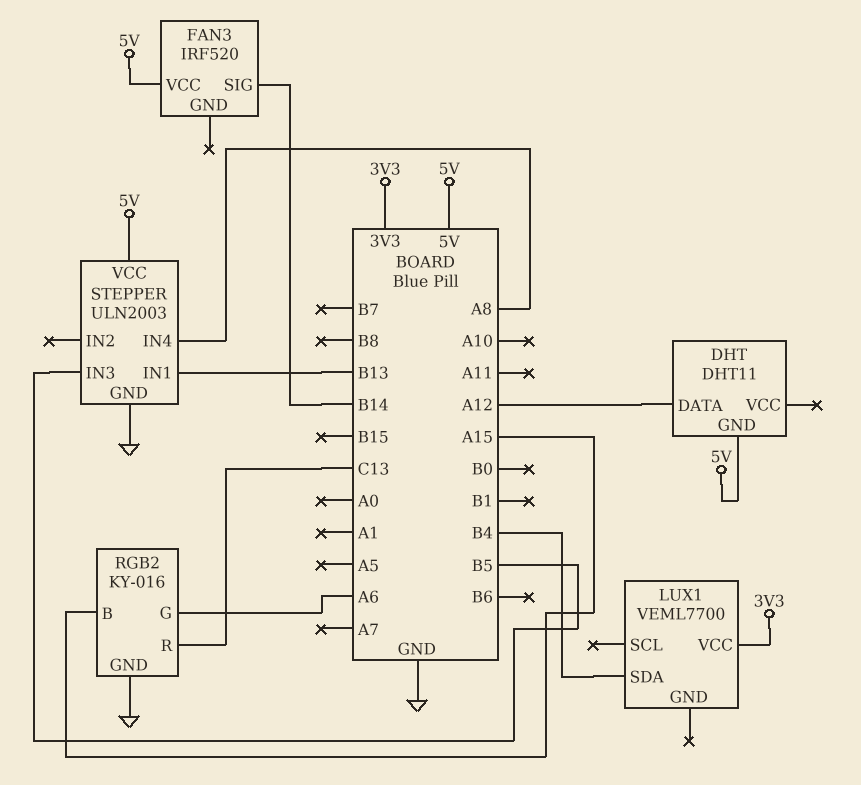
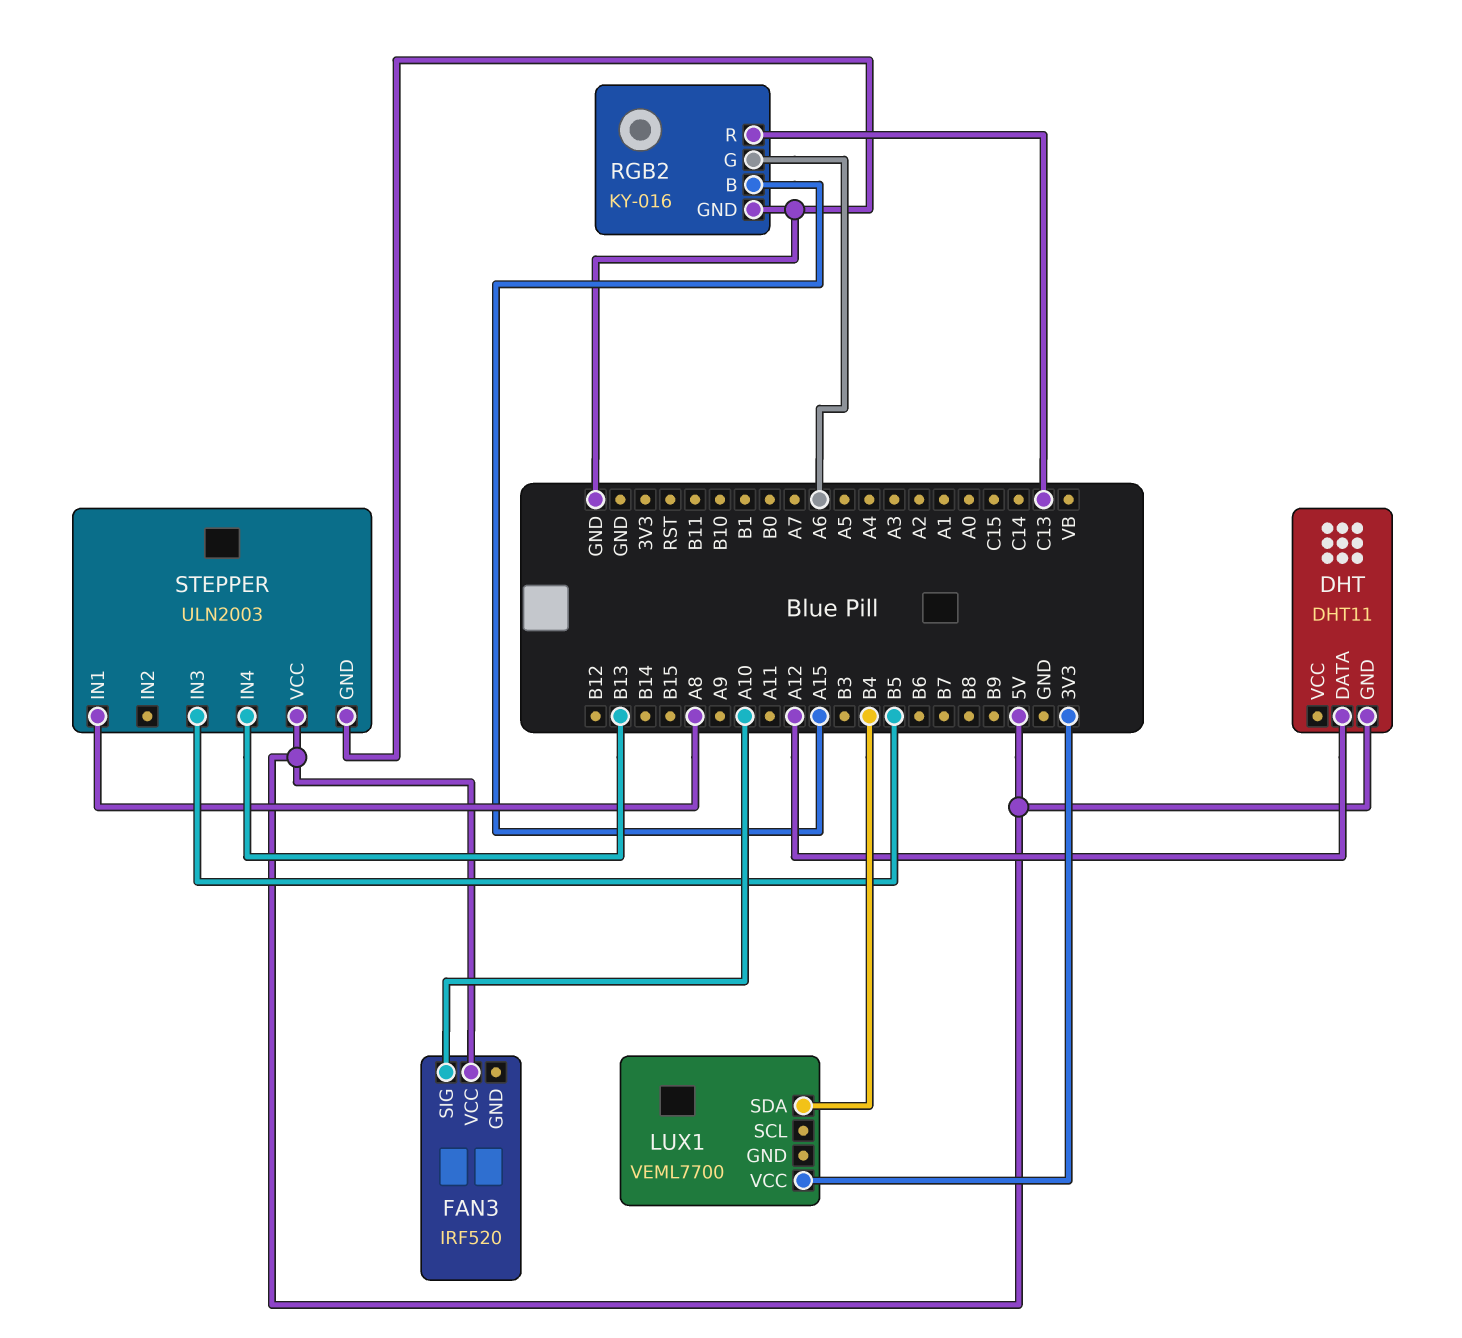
FAN3 pin SIG: B14 -> A10
STEPPER pin IN1: B13 -> A8
STEPPER pin IN4: A8 -> B13

